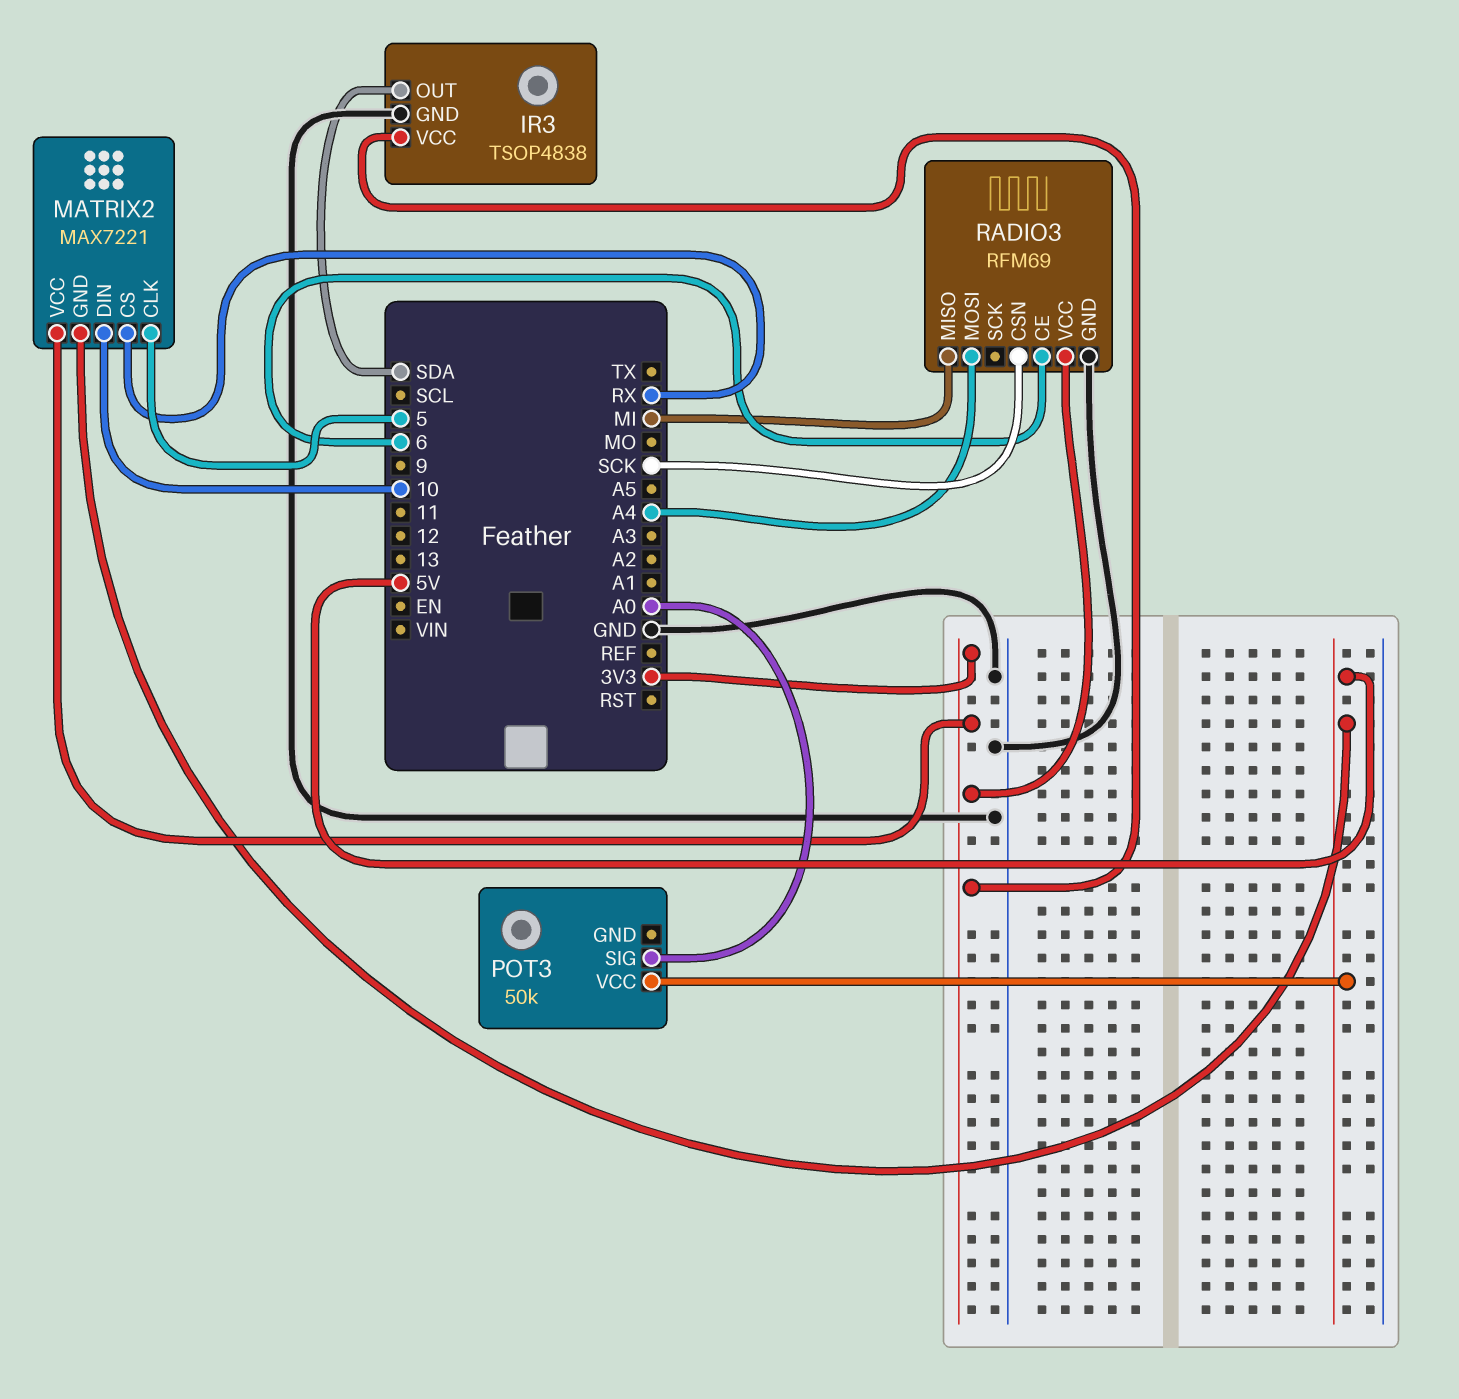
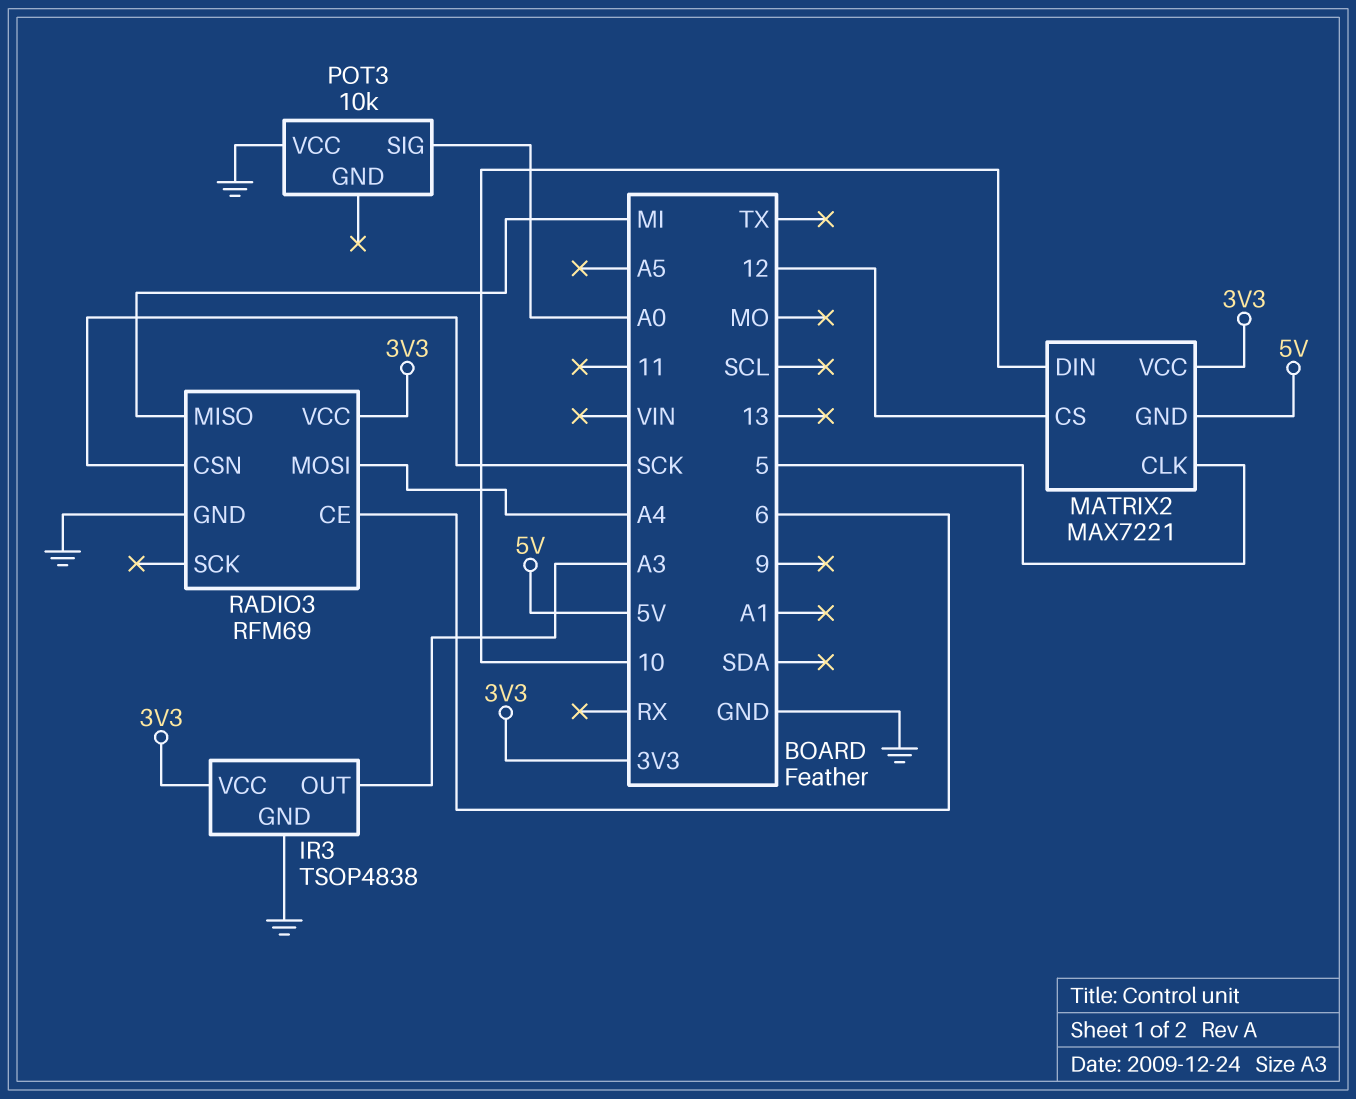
IR3 pin OUT: SDA -> A3
MATRIX2 pin CS: RX -> 12
POT3: 50k -> 10k
POT3 pin VCC: 5V -> GND

